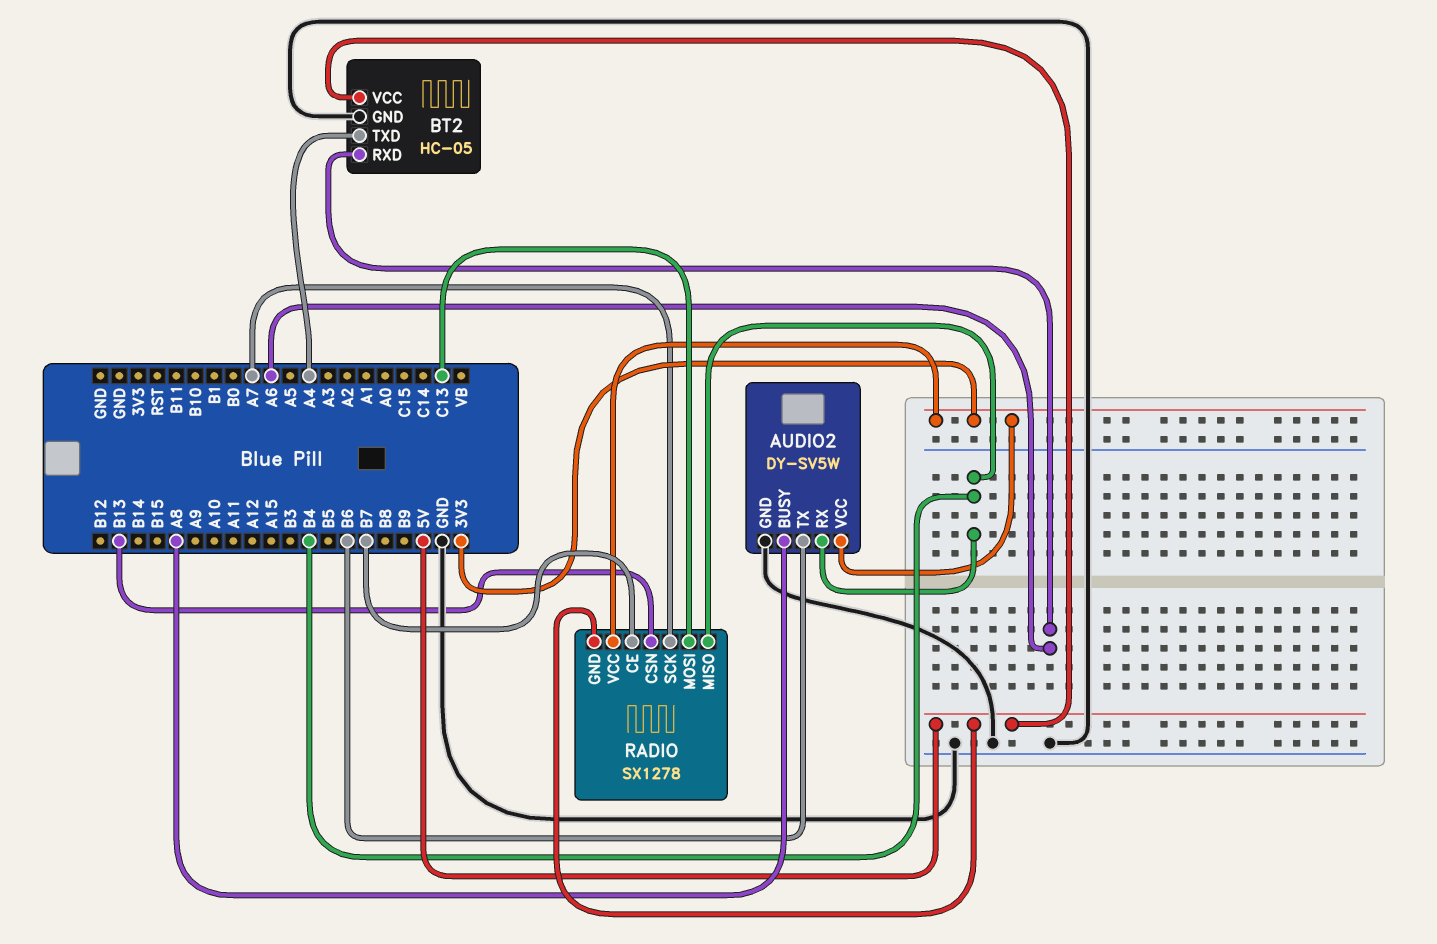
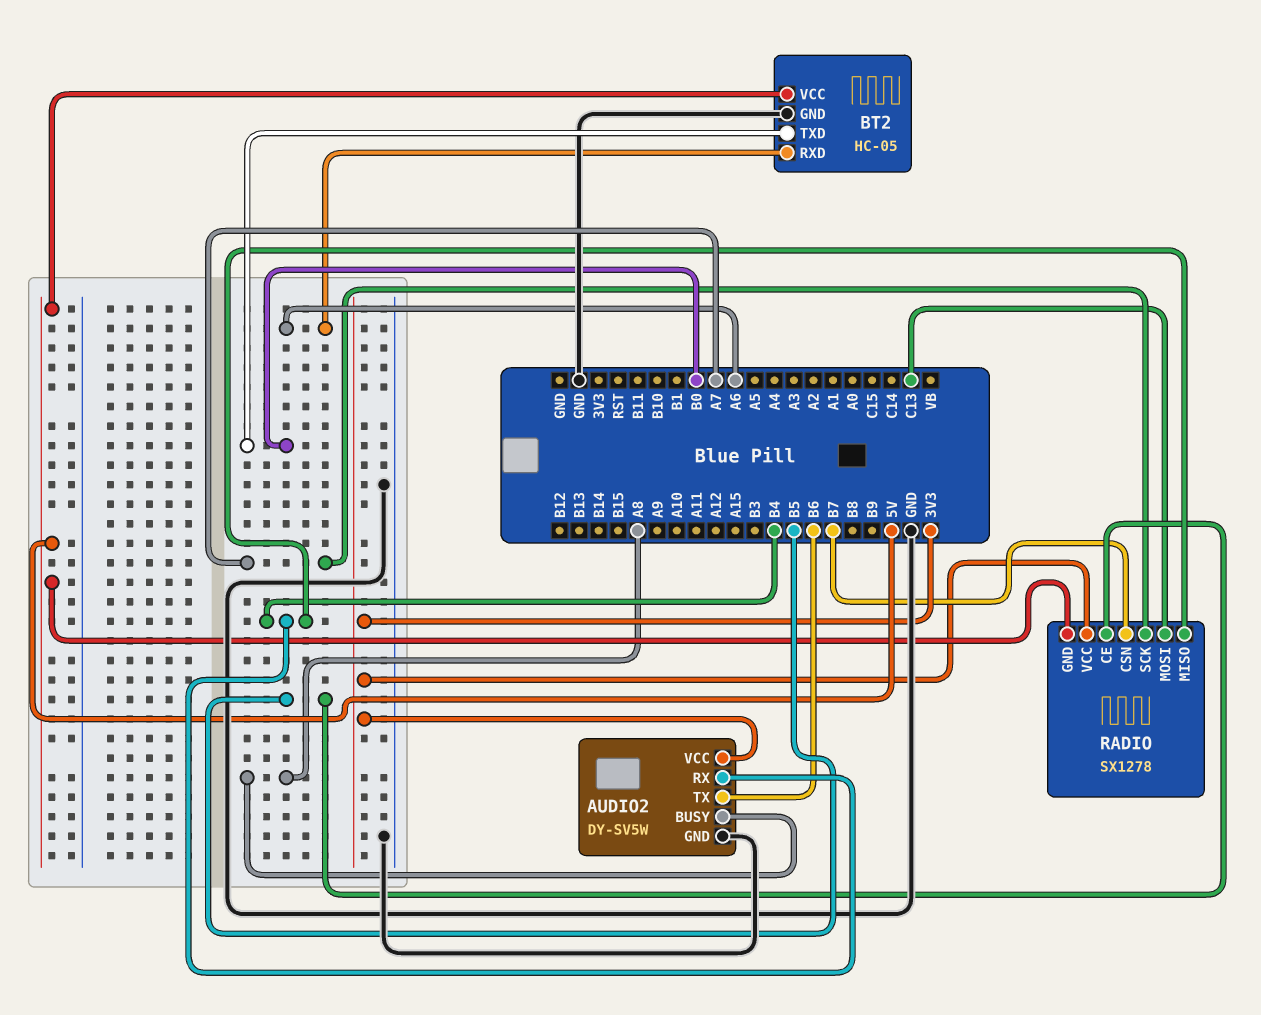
BT2 pin TXD: A4 -> B0
RADIO pin CE: B7 -> B5
RADIO pin CSN: B13 -> B7

